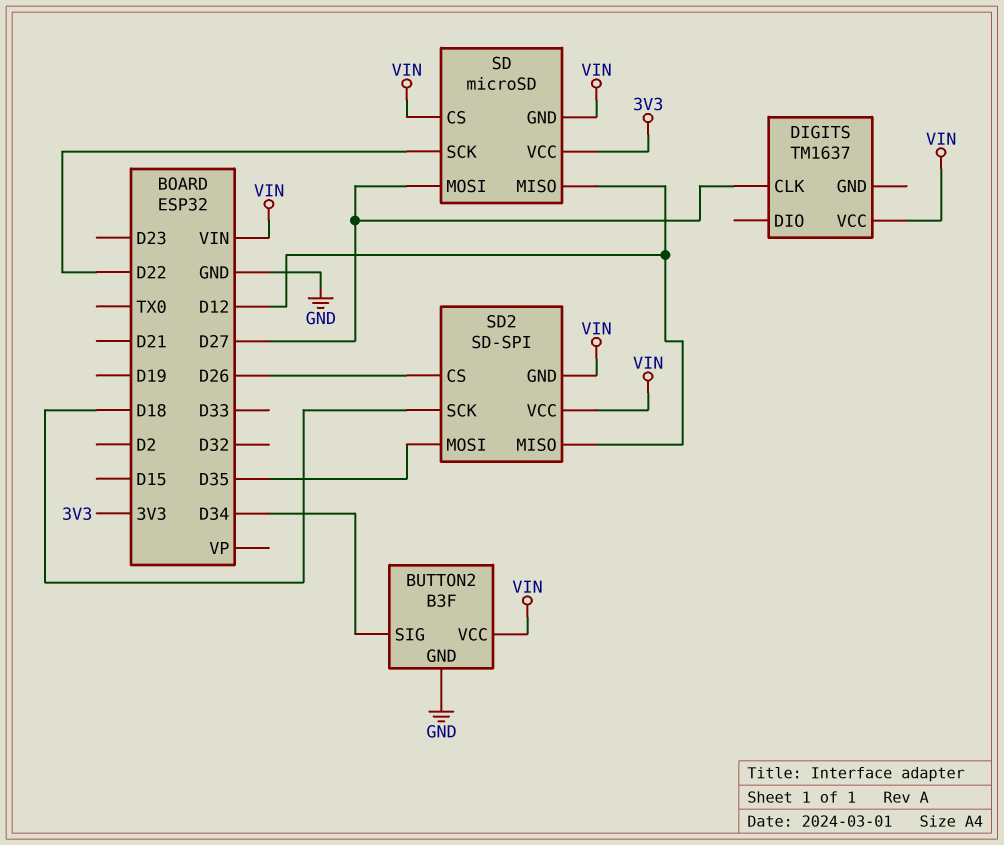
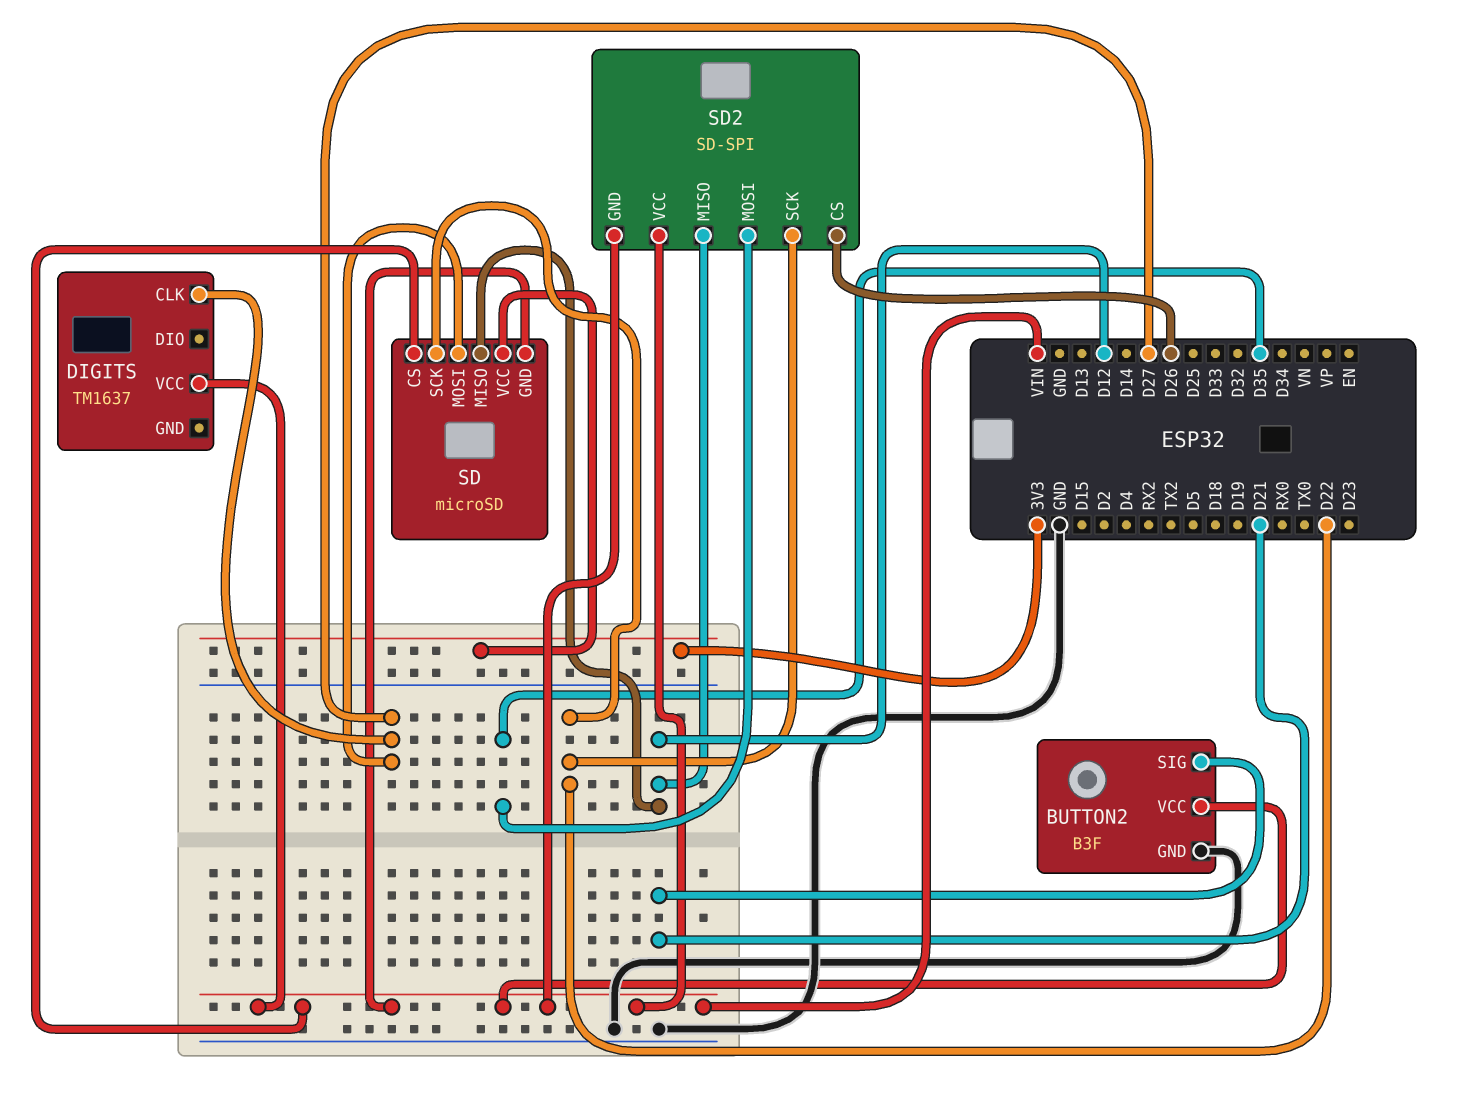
BUTTON2 pin SIG: D34 -> D21
SD2 pin SCK: D18 -> D22

